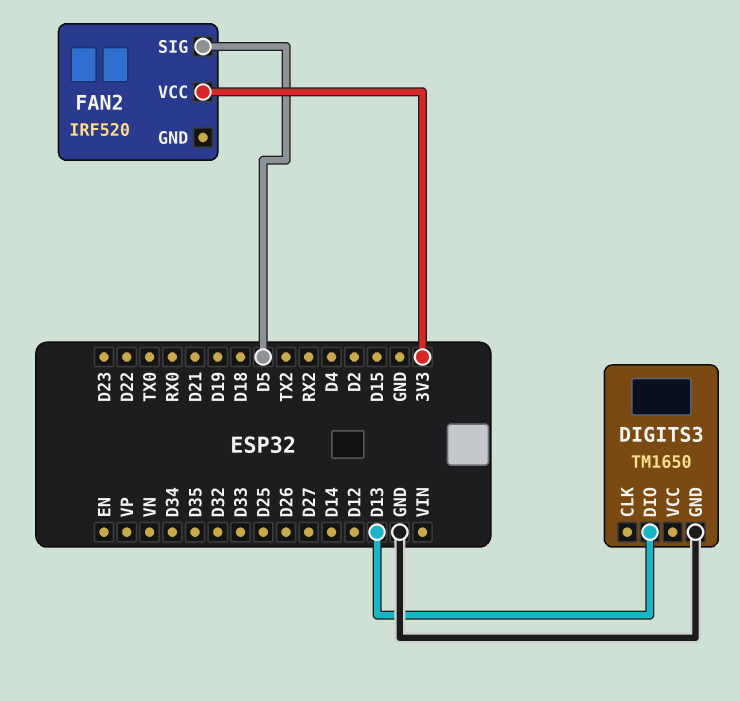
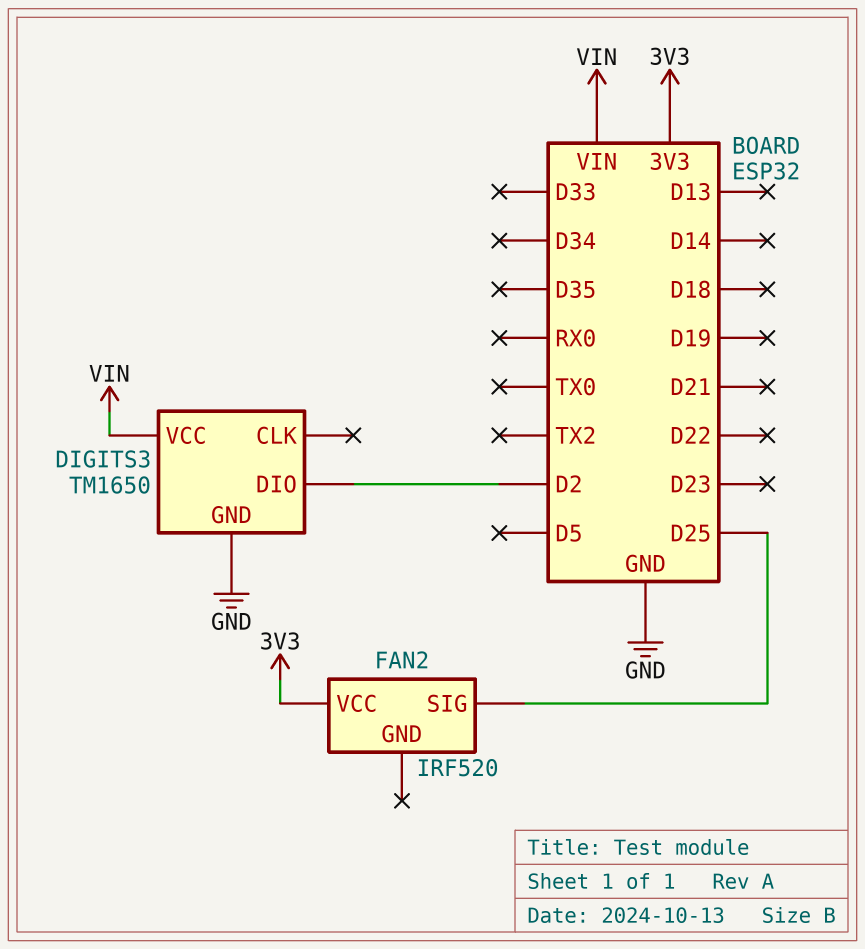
DIGITS3 pin DIO: D13 -> D2
DIGITS3 pin VCC: none -> VIN
FAN2 pin SIG: D5 -> D25

